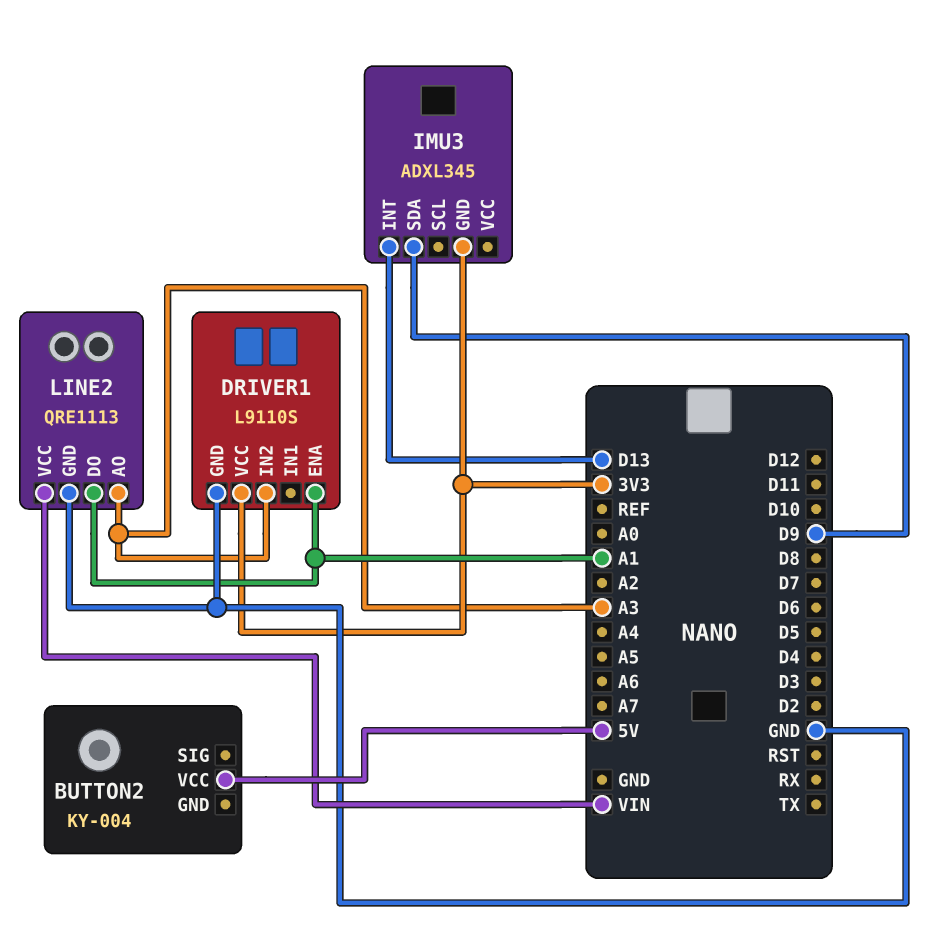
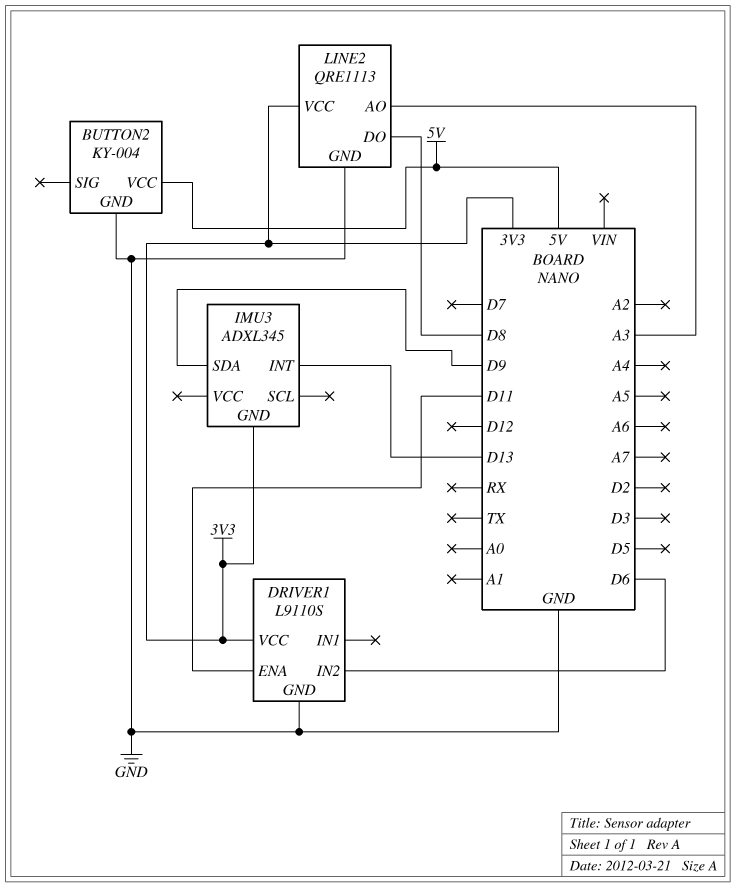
BUTTON2 pin GND: none -> GND
DRIVER1 pin ENA: A1 -> D11
DRIVER1 pin IN2: A3 -> D6
LINE2 pin DO: A1 -> D8
LINE2 pin VCC: VIN -> 3V3

